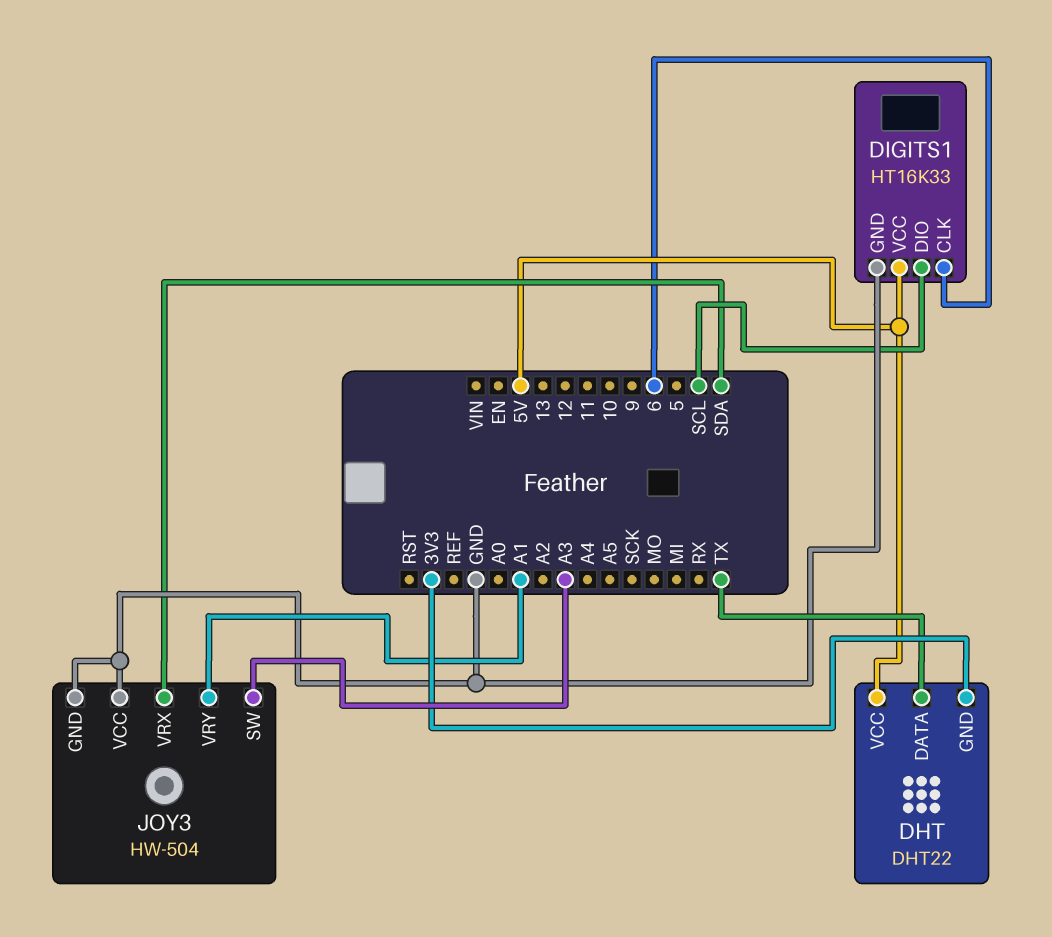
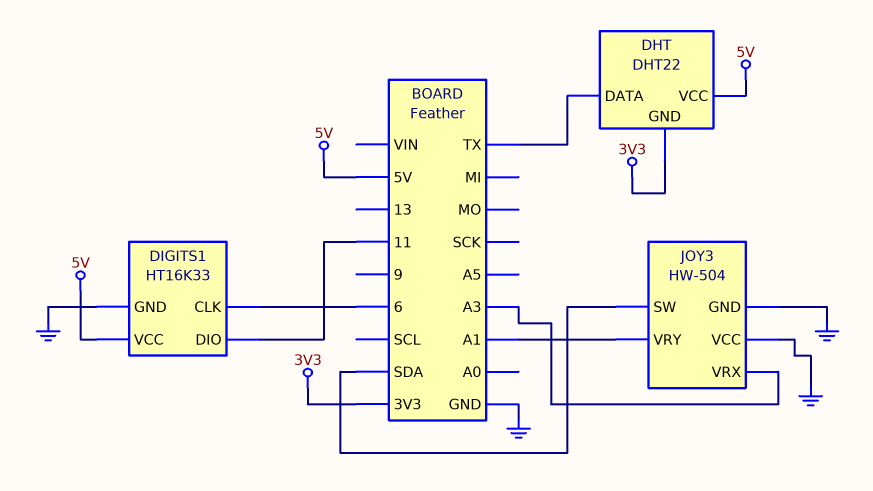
DIGITS1 pin DIO: SCL -> 11
JOY3 pin SW: A3 -> SDA
JOY3 pin VRX: SDA -> A3

